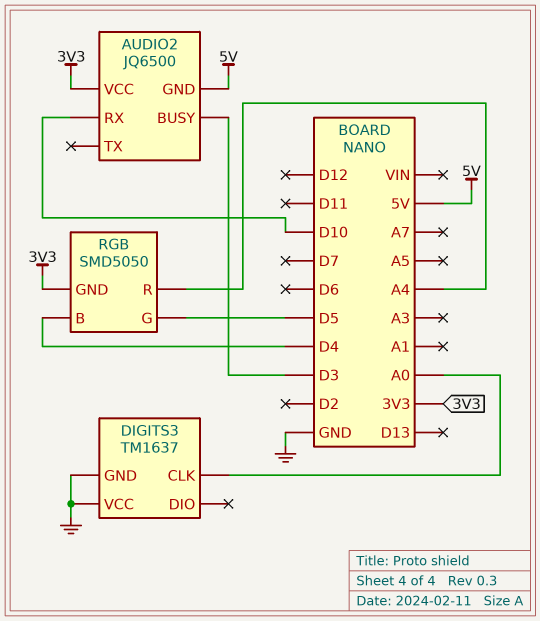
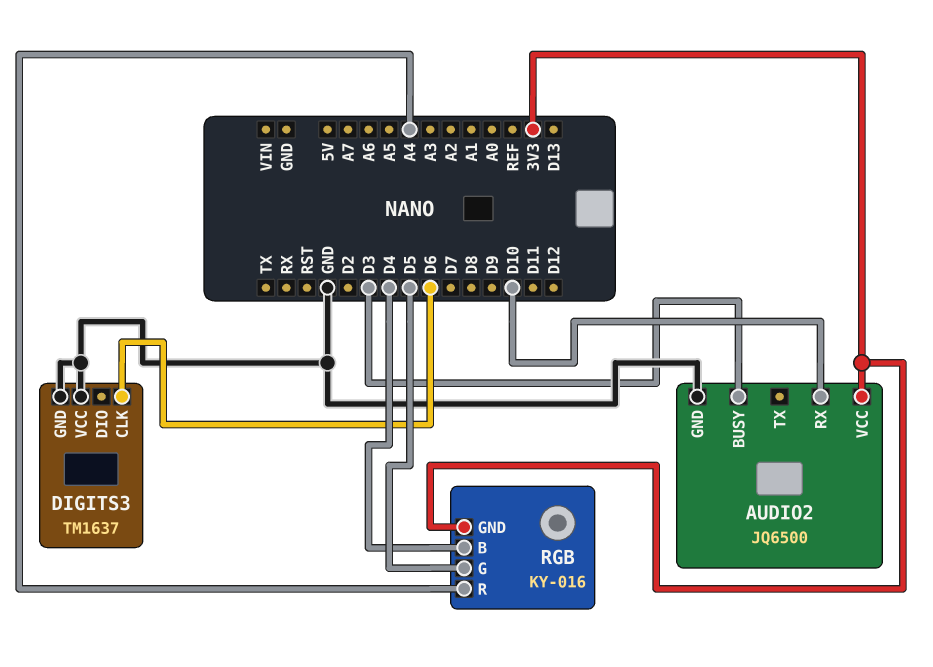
AUDIO2 pin GND: 5V -> GND
DIGITS3 pin CLK: A0 -> D6
RGB: SMD5050 -> KY-016

